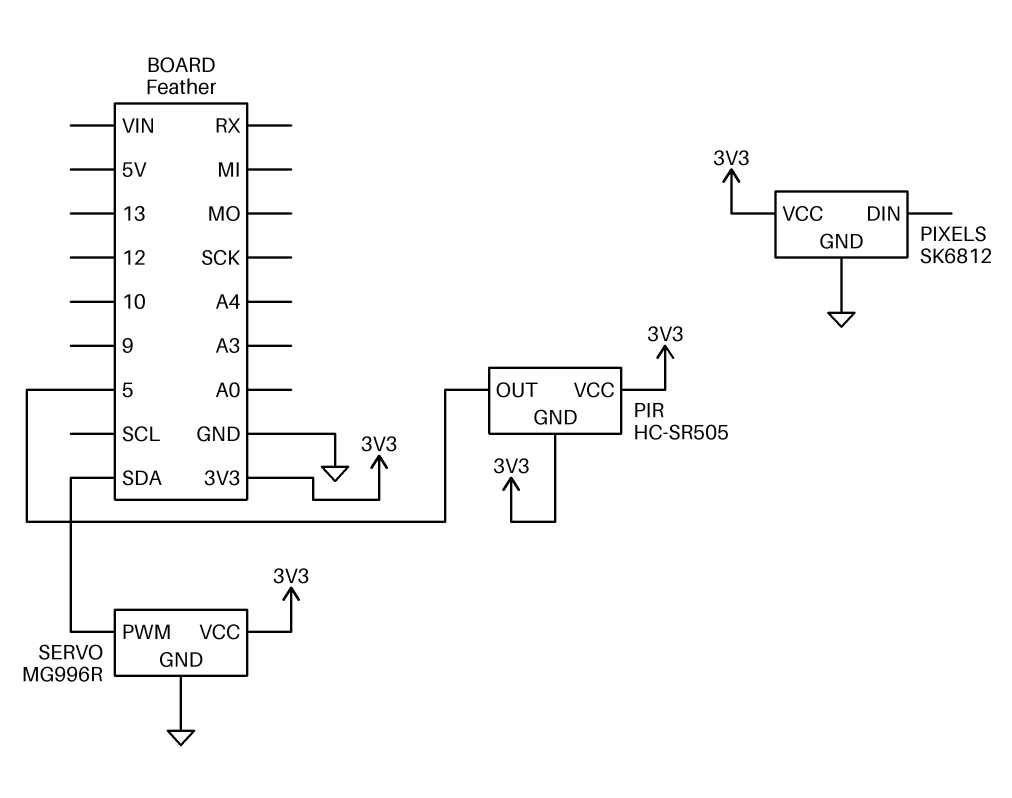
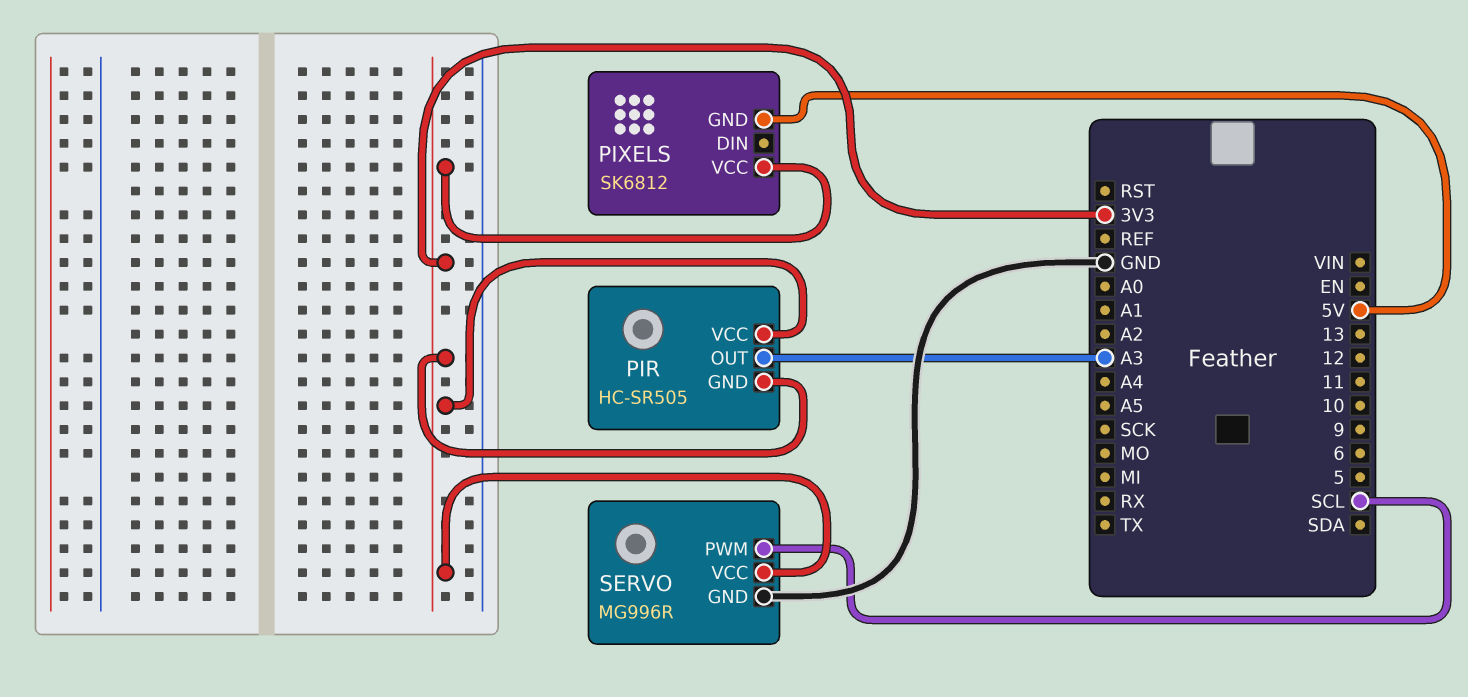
PIR pin OUT: 5 -> A3
PIXELS pin GND: GND -> 5V
SERVO pin PWM: SDA -> SCL

